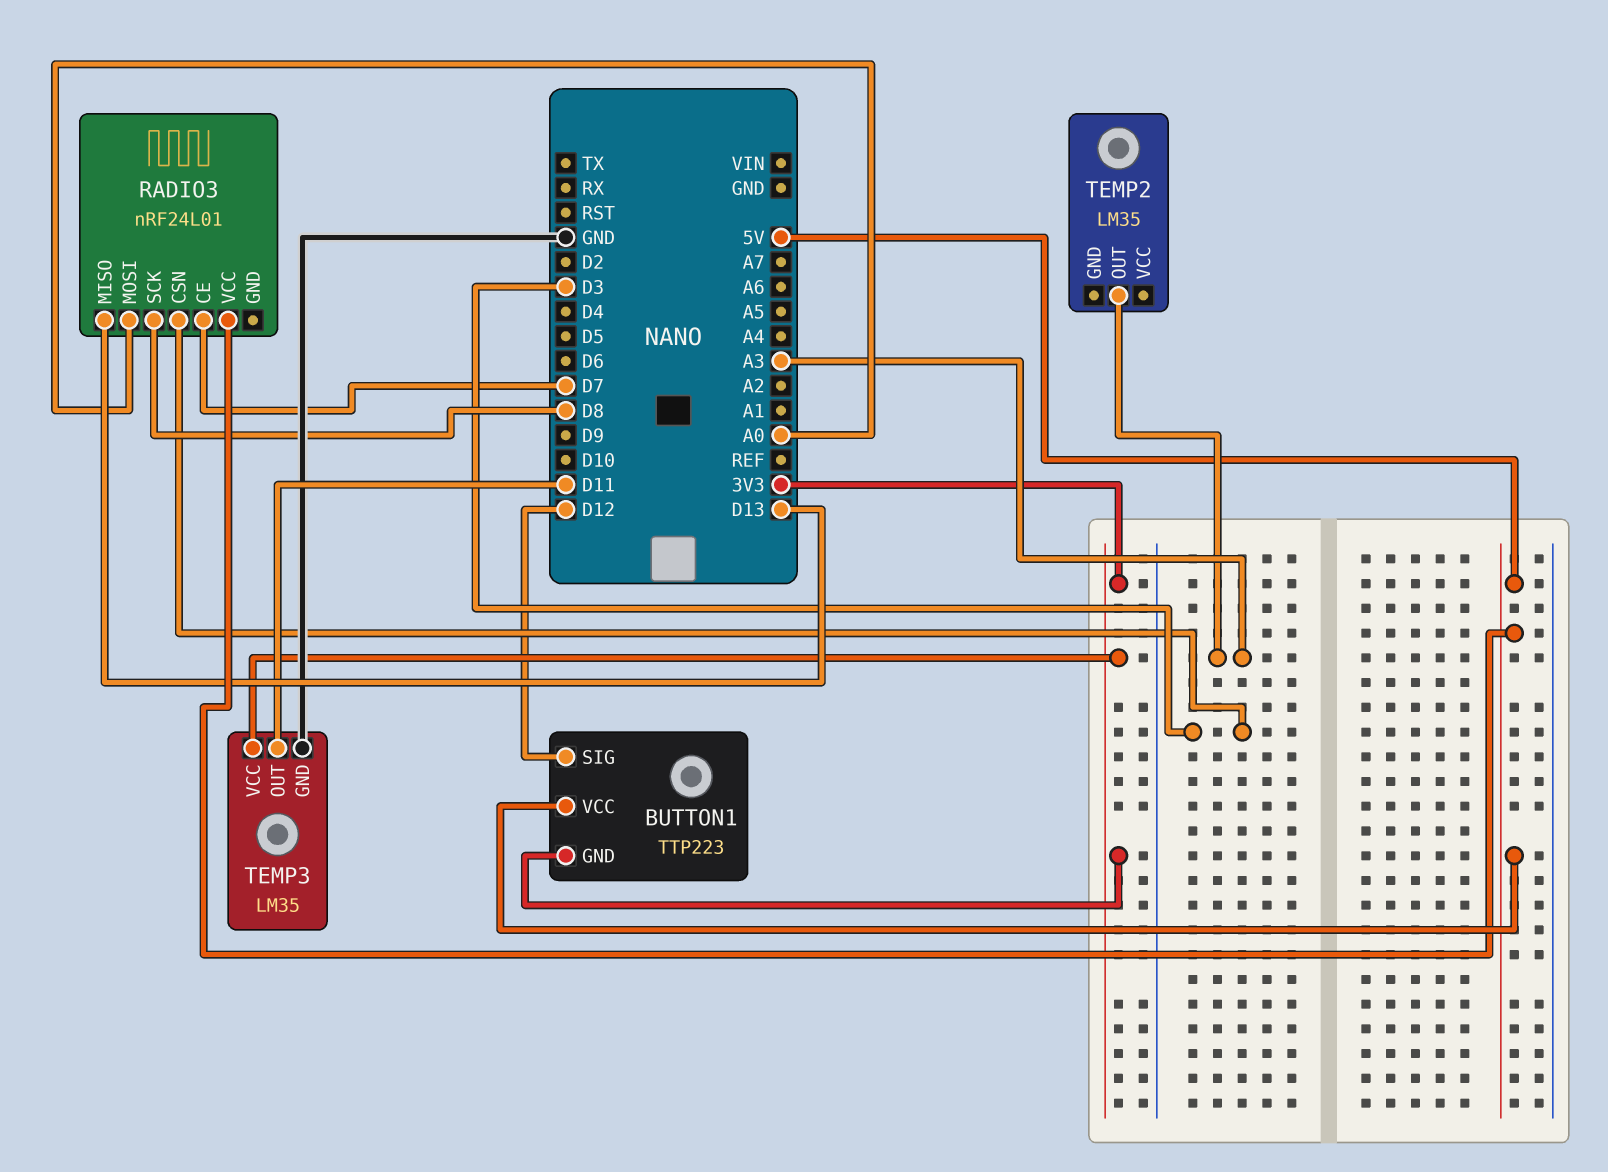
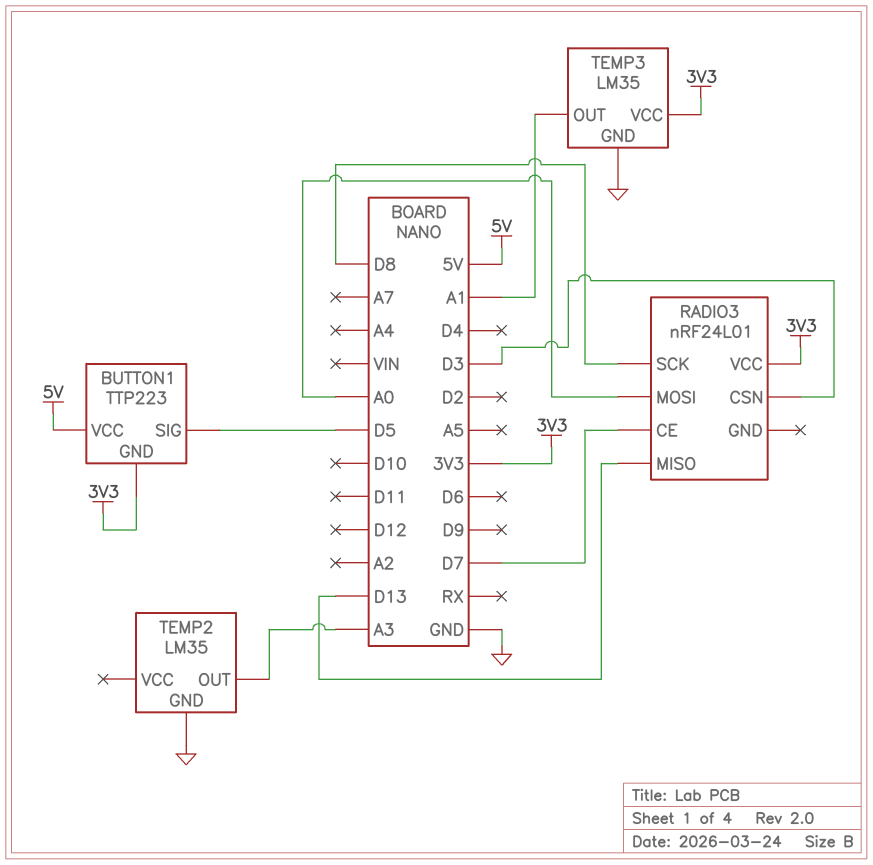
BUTTON1 pin SIG: D12 -> D5
RADIO3 pin VCC: 5V -> 3V3
TEMP2 pin GND: none -> GND
TEMP3 pin OUT: D11 -> A1

